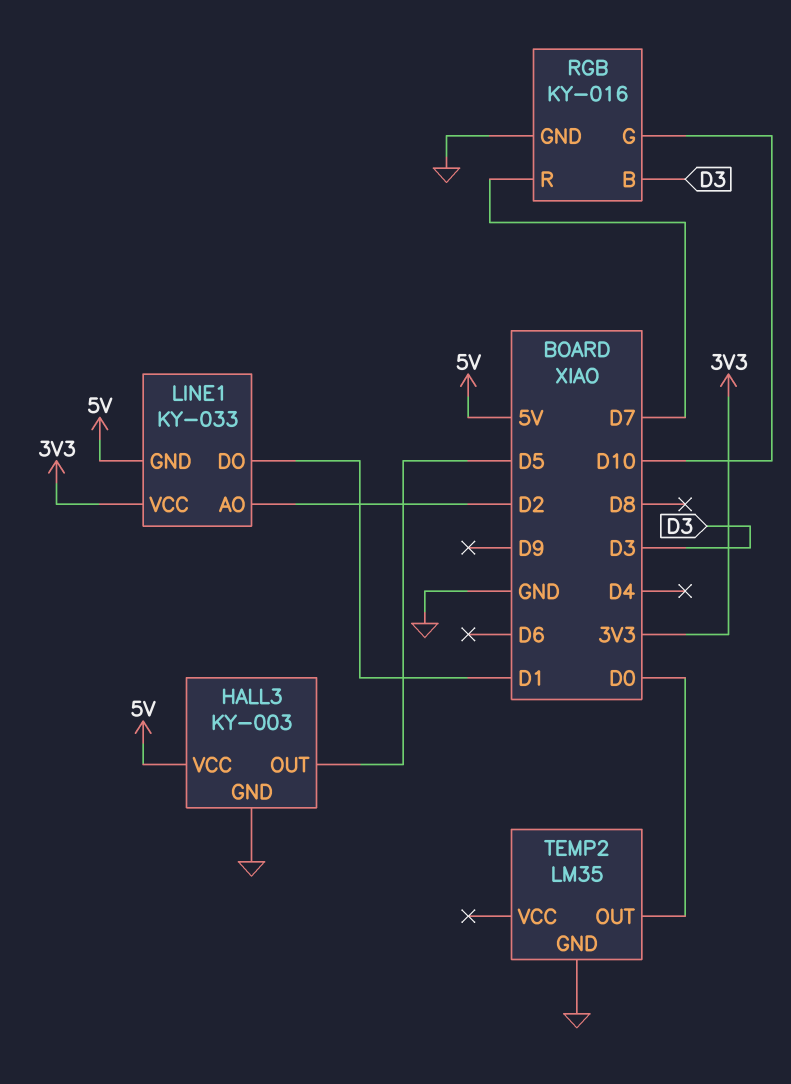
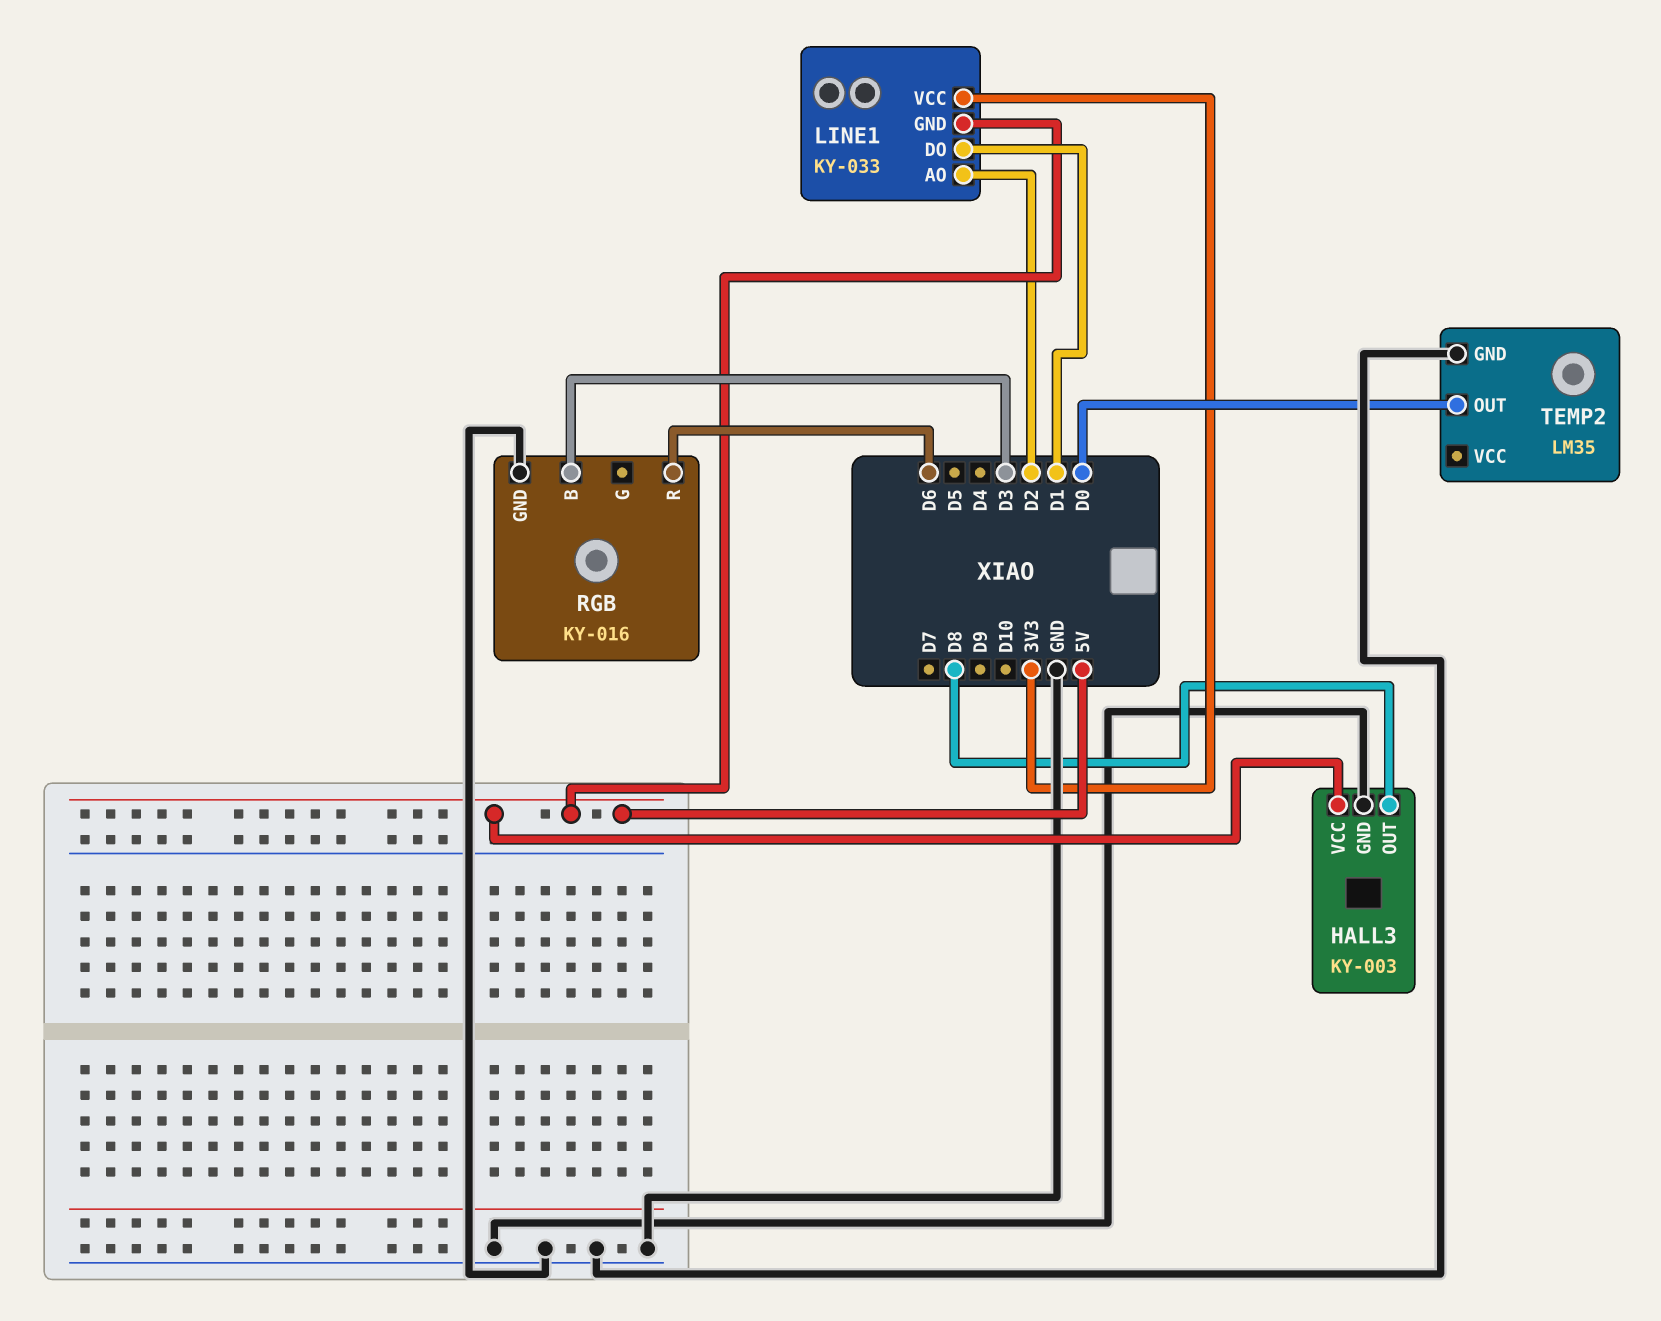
HALL3 pin OUT: D5 -> D8
RGB pin G: D10 -> none
RGB pin R: D7 -> D6

